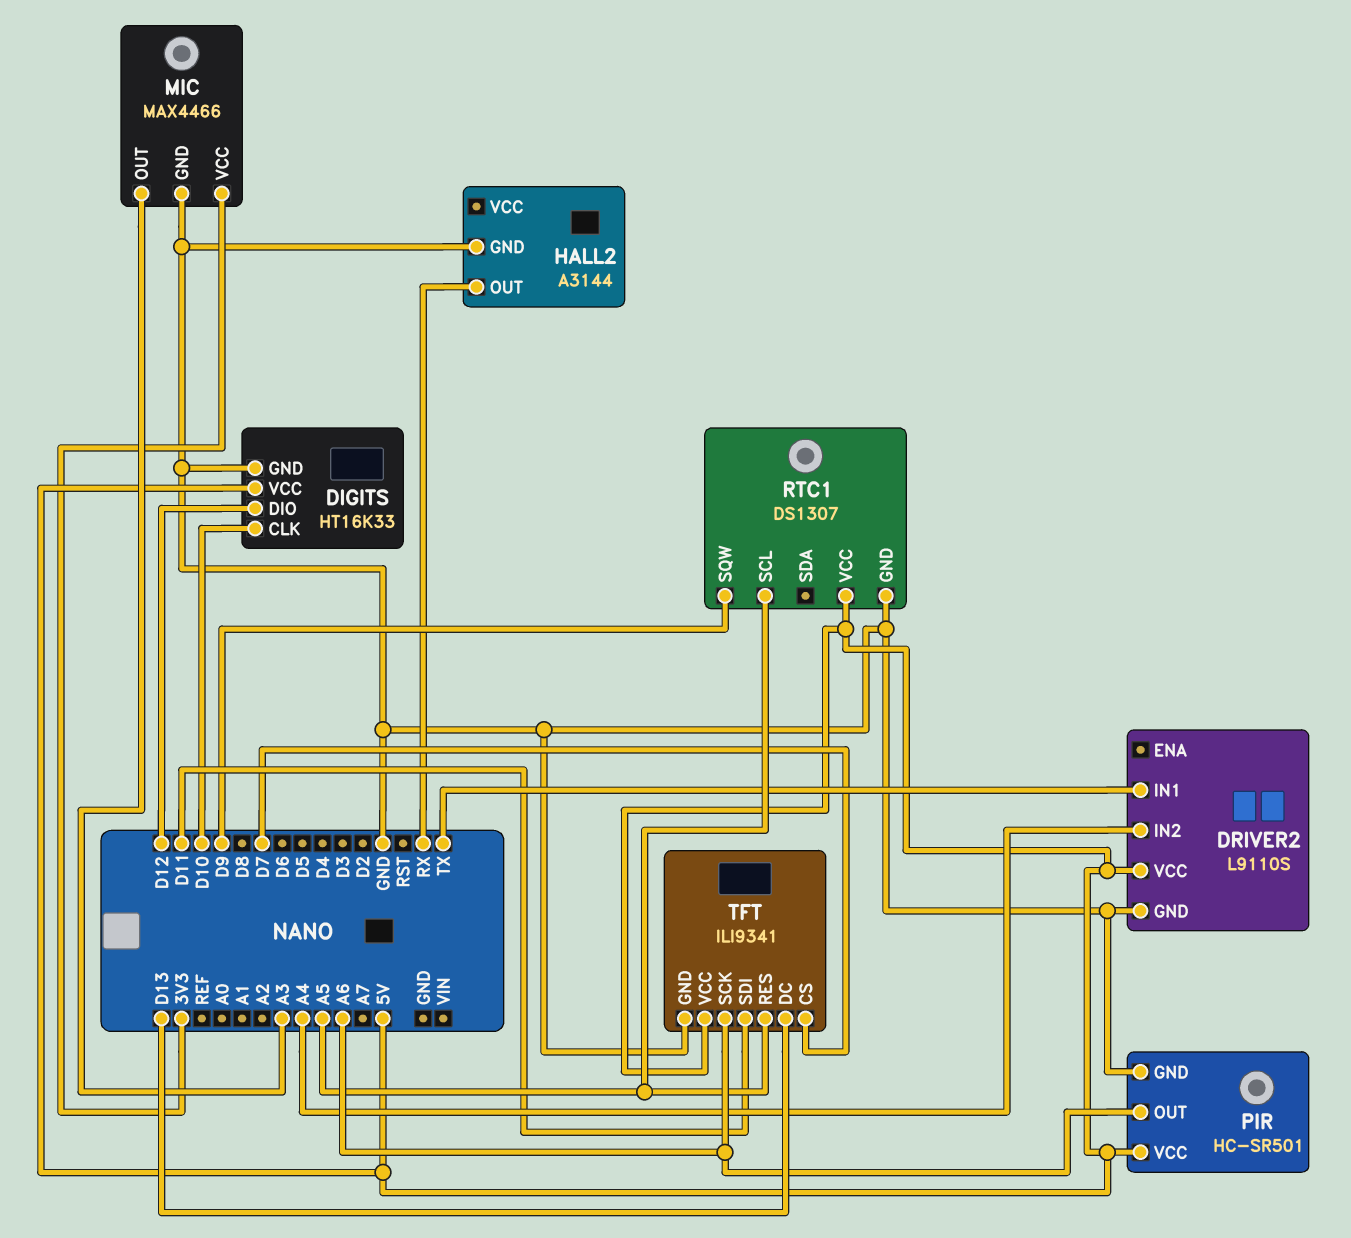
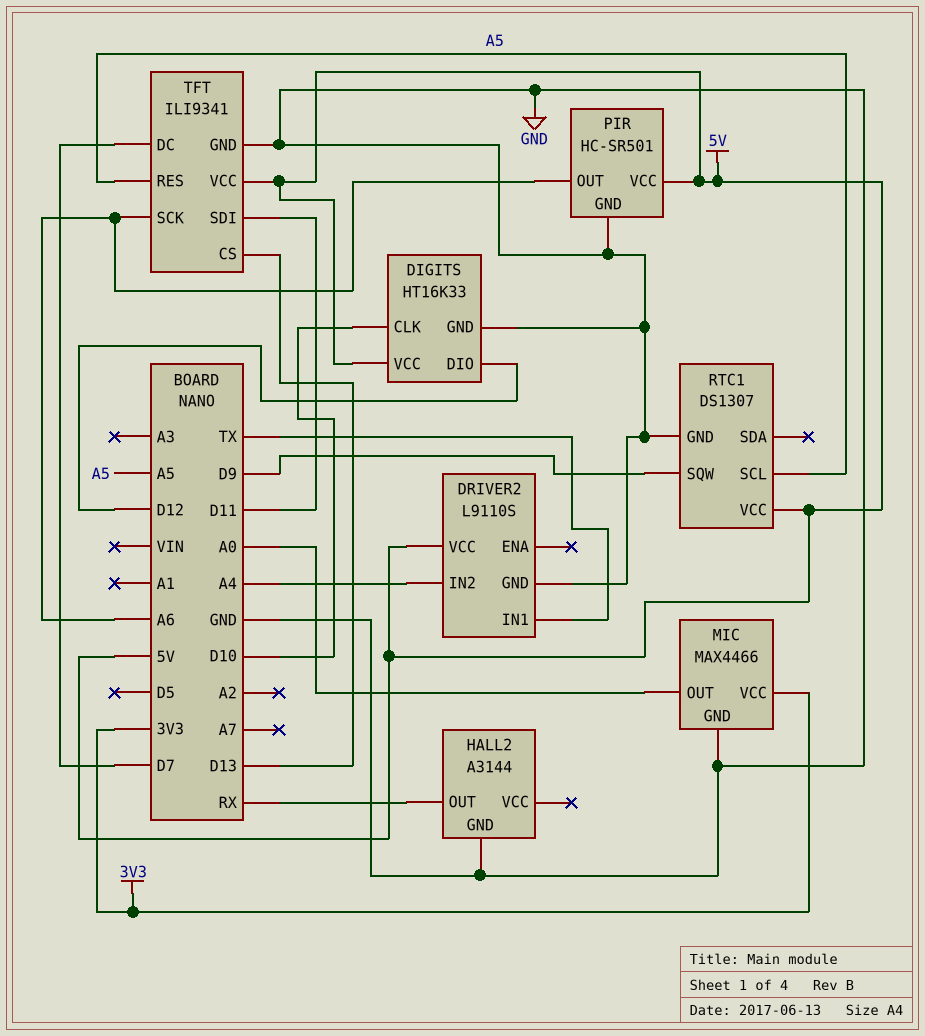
MIC pin OUT: A3 -> A0
TFT pin CS: D7 -> D13
TFT pin DC: D13 -> D7

